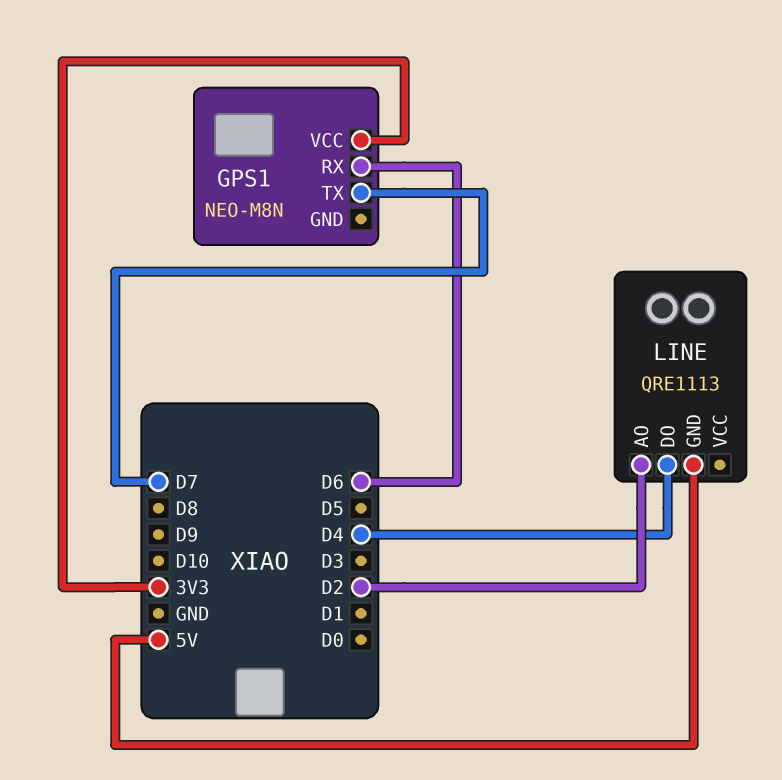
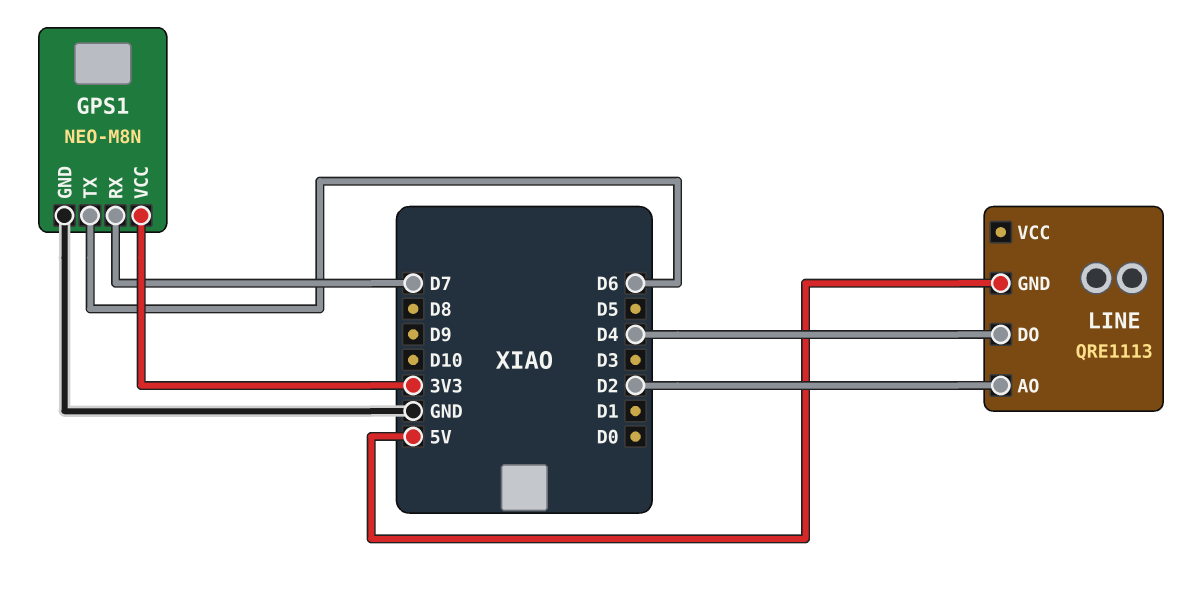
GPS1 pin GND: none -> GND
GPS1 pin RX: D6 -> D7
GPS1 pin TX: D7 -> D6

